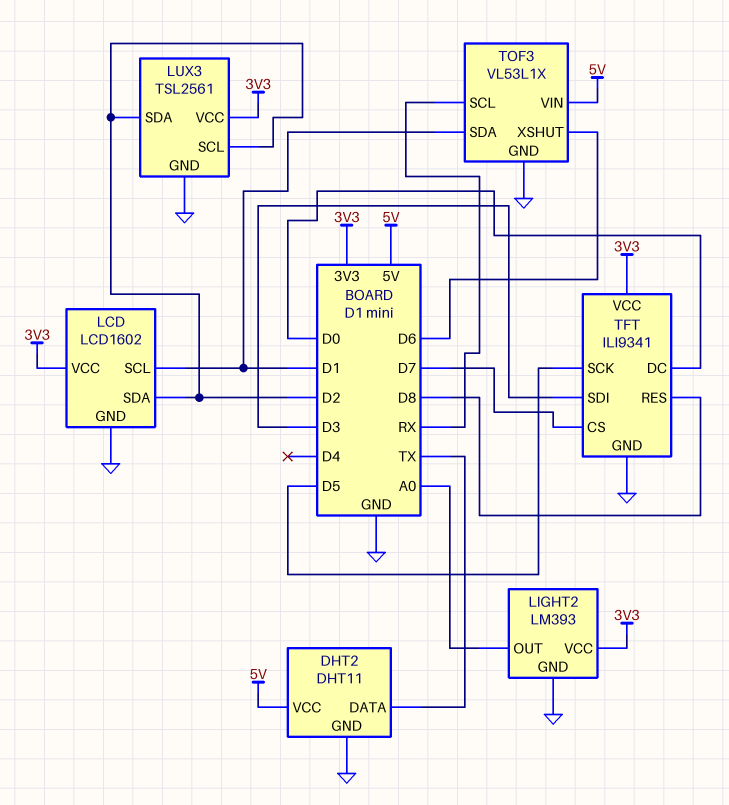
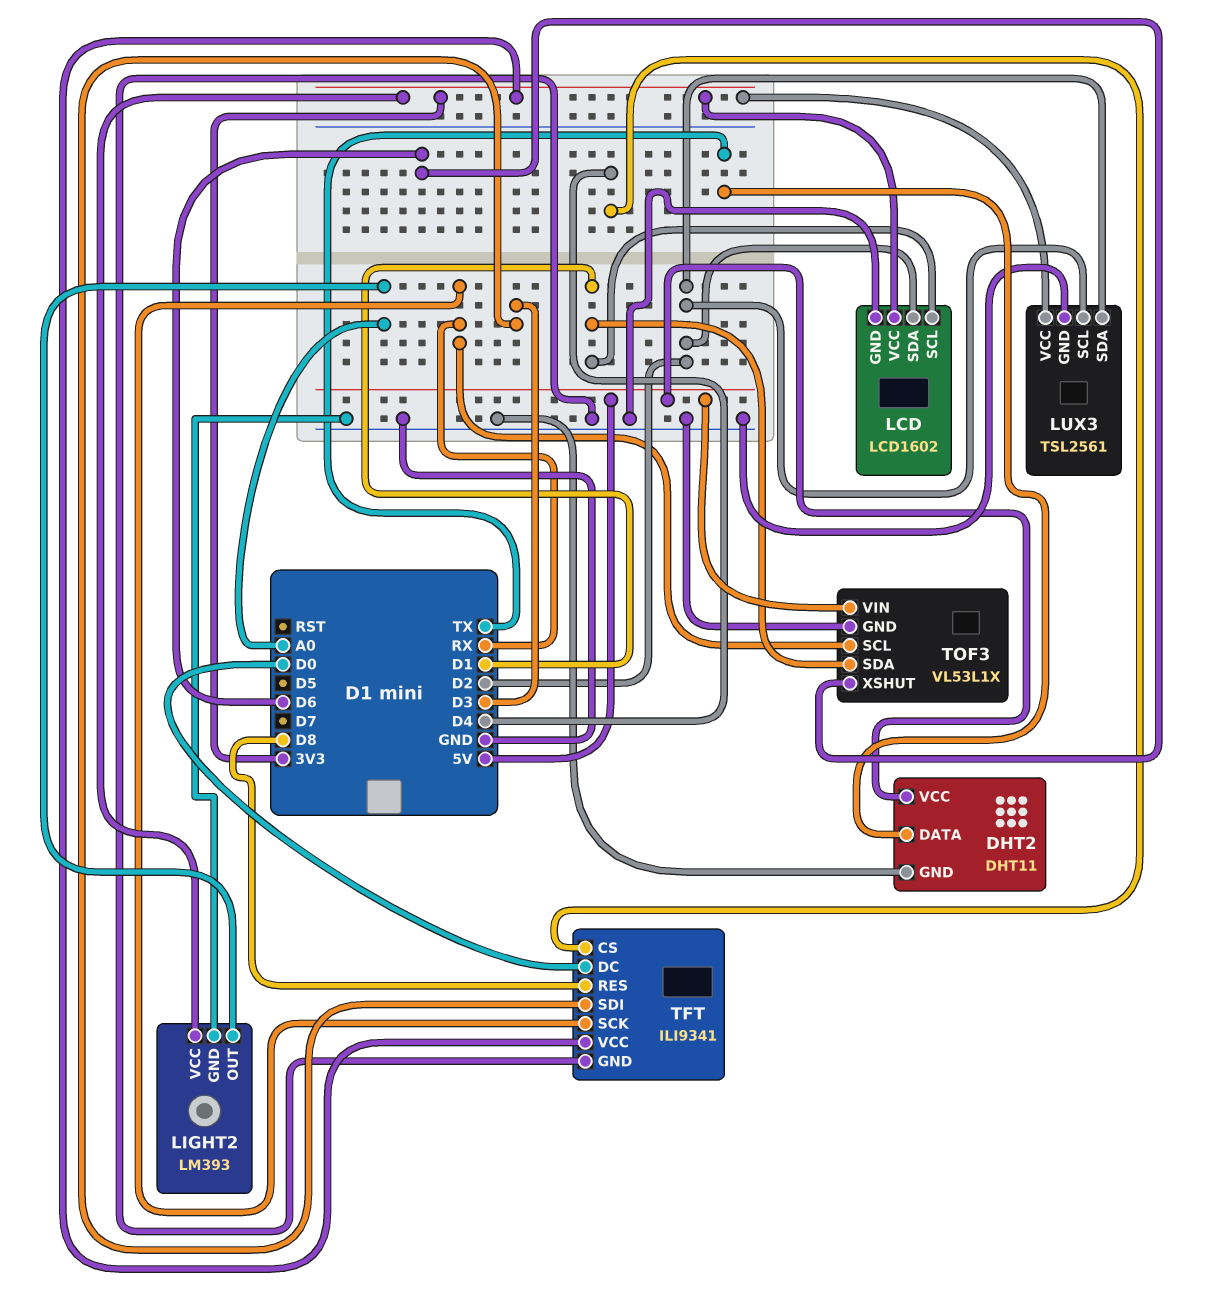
TFT pin CS: D7 -> D4
TFT pin SCK: D5 -> RX

